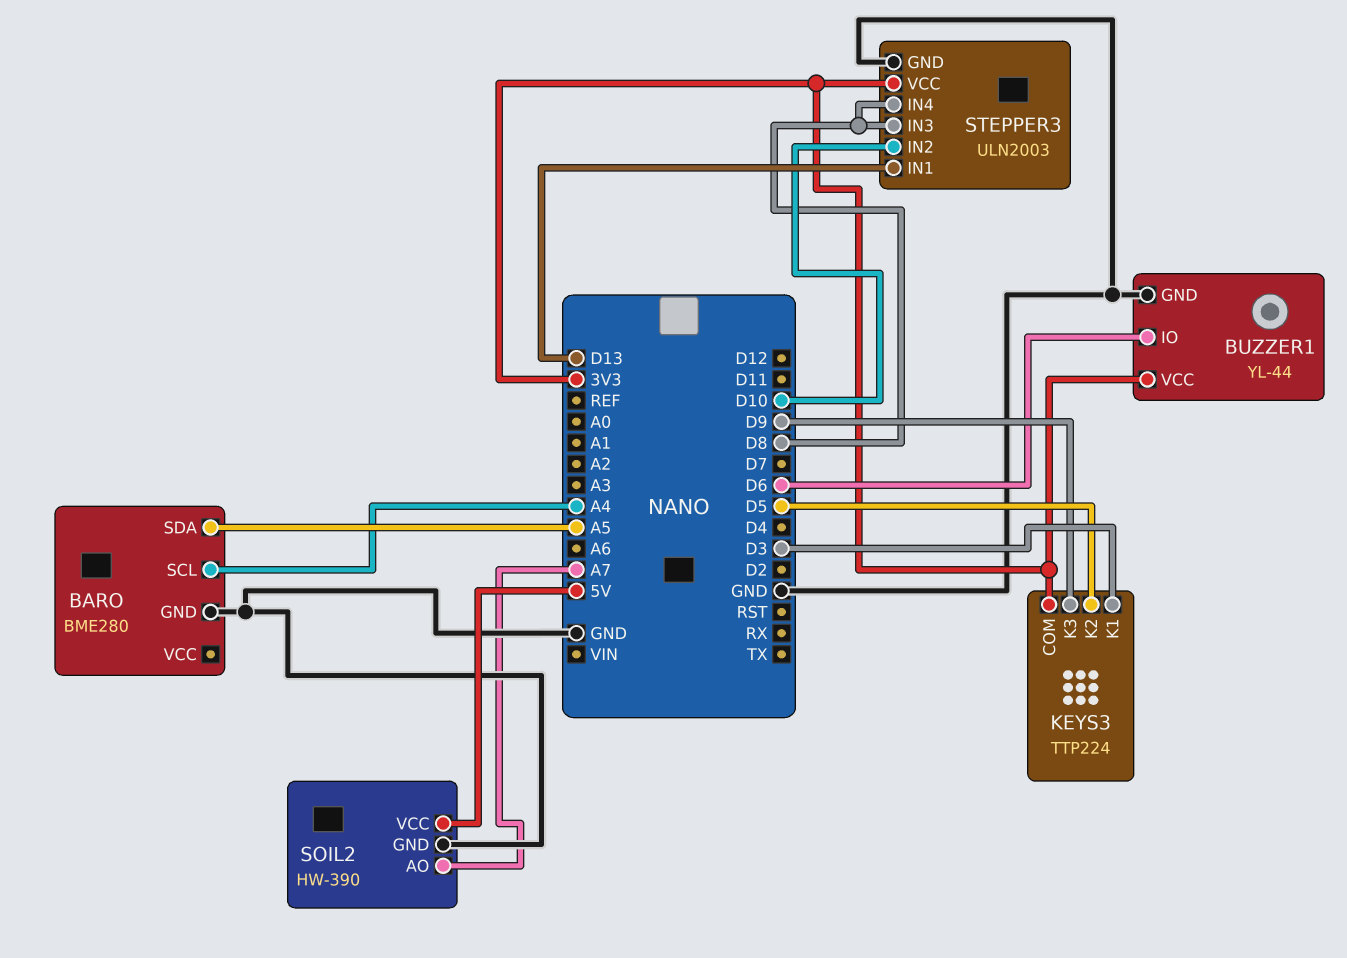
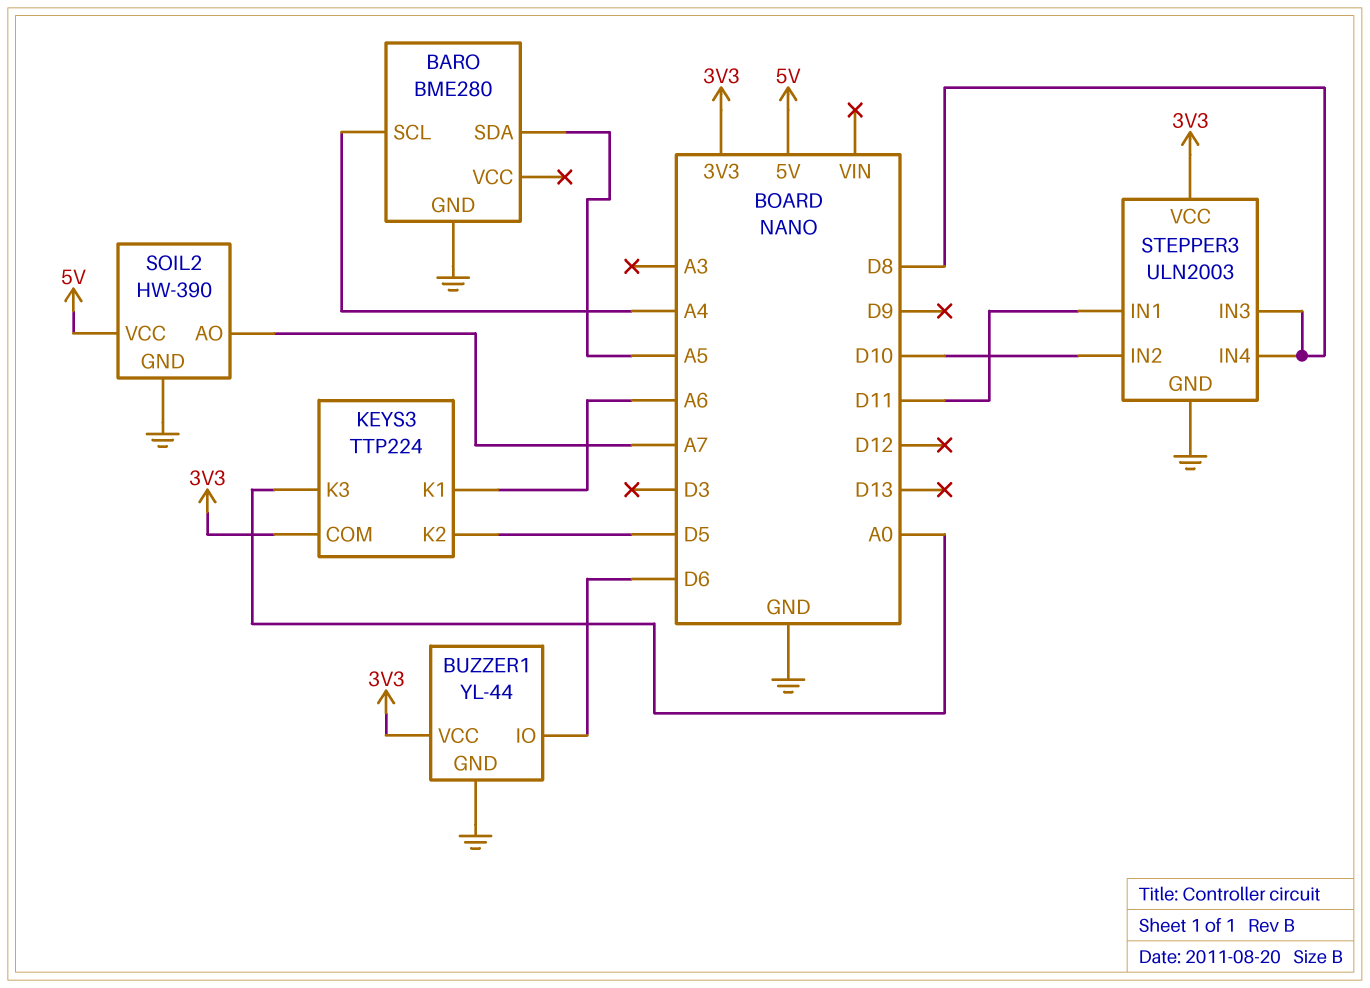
KEYS3 pin K1: D3 -> A6
KEYS3 pin K3: D9 -> A0
STEPPER3 pin IN1: D13 -> D11

